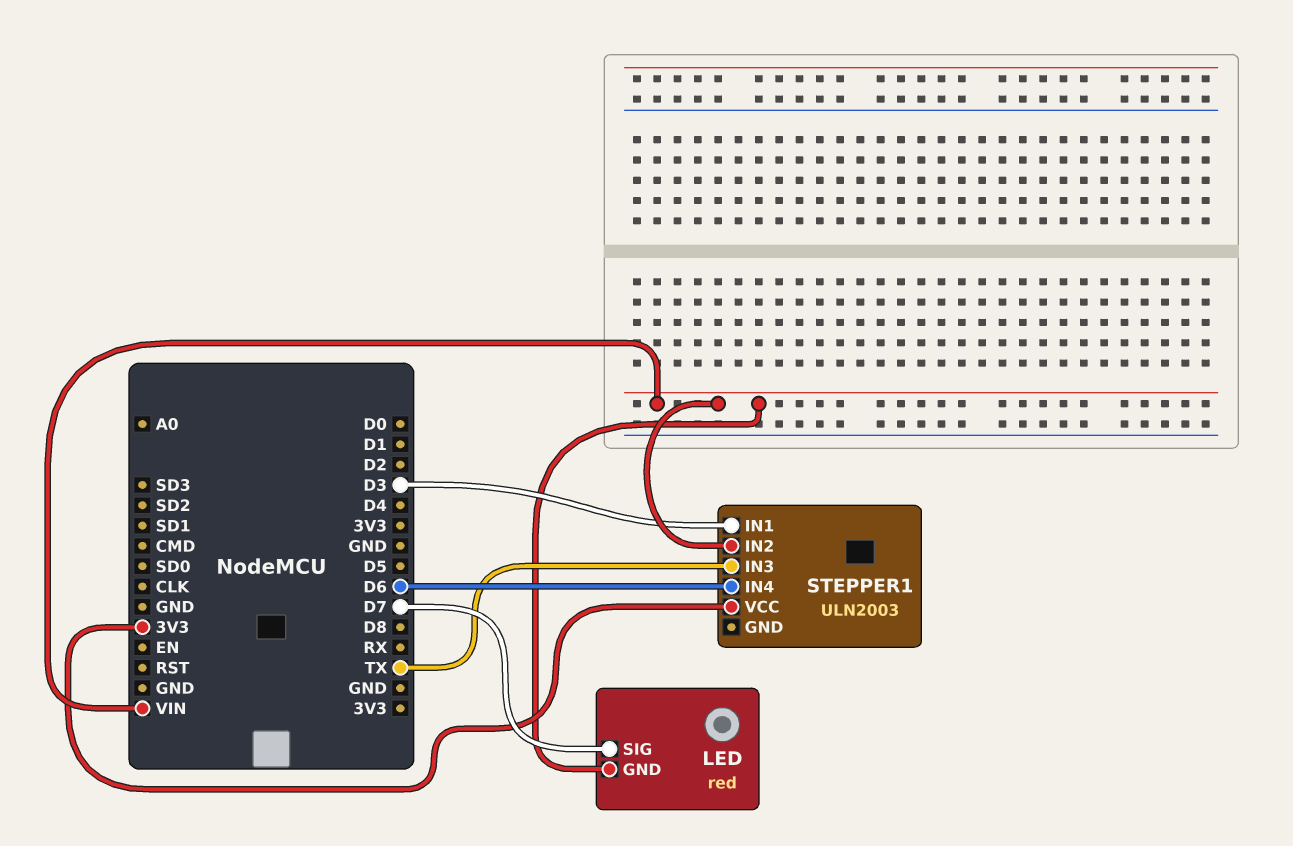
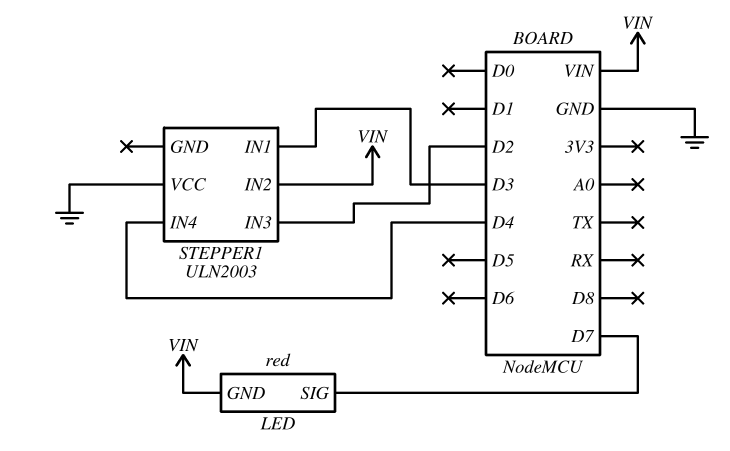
STEPPER1 pin IN3: TX -> D2
STEPPER1 pin IN4: D6 -> D4
STEPPER1 pin VCC: 3V3 -> GND

